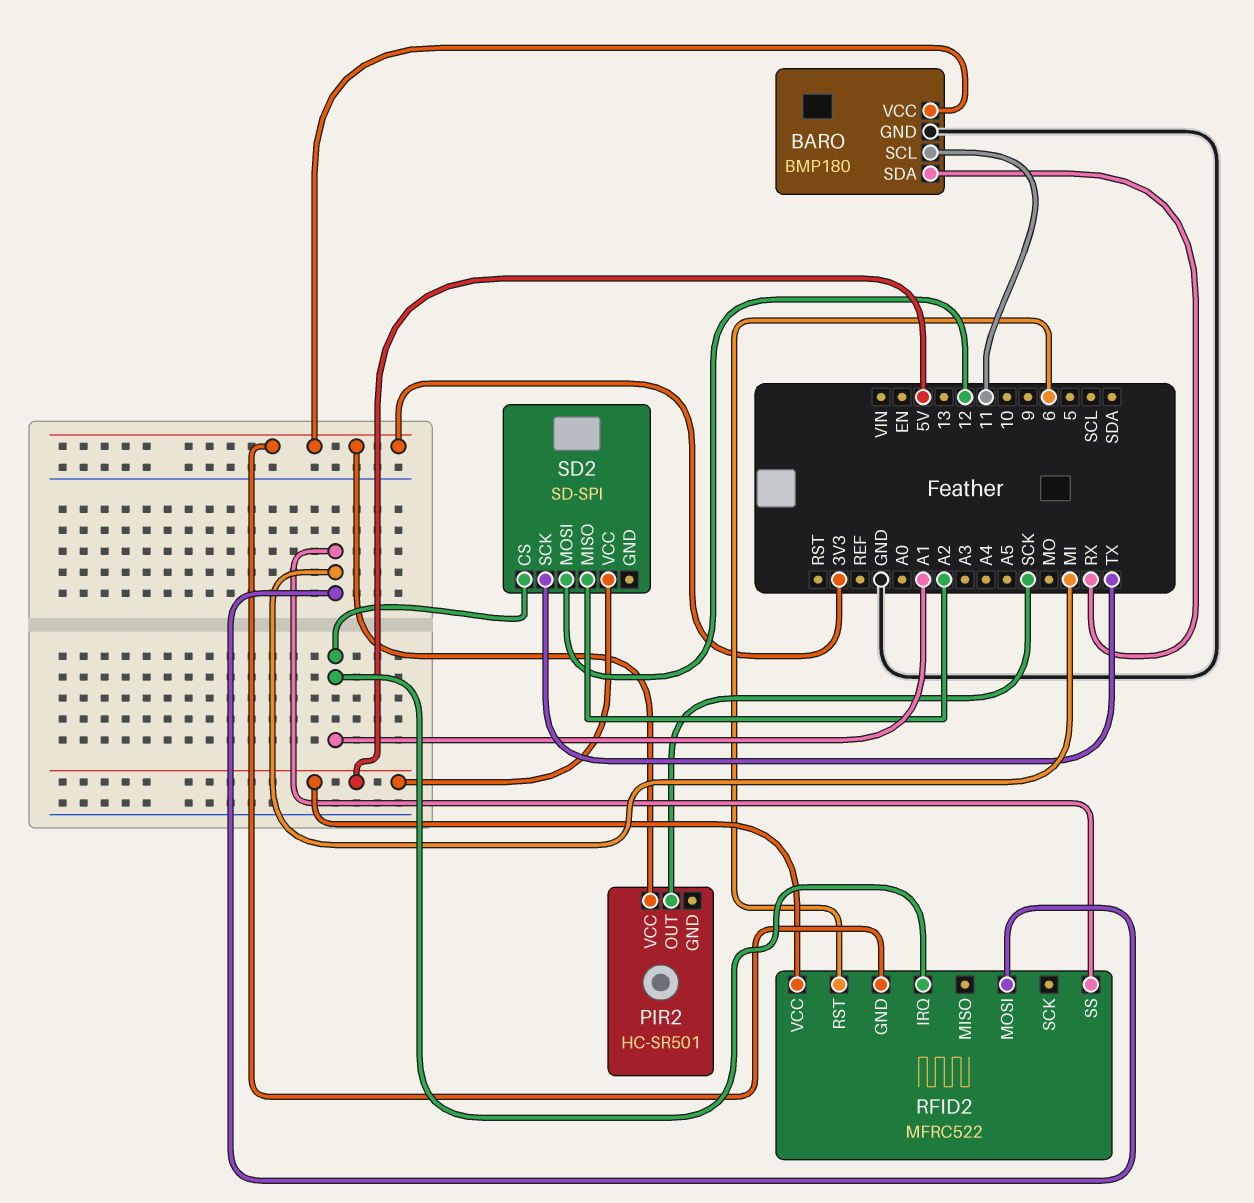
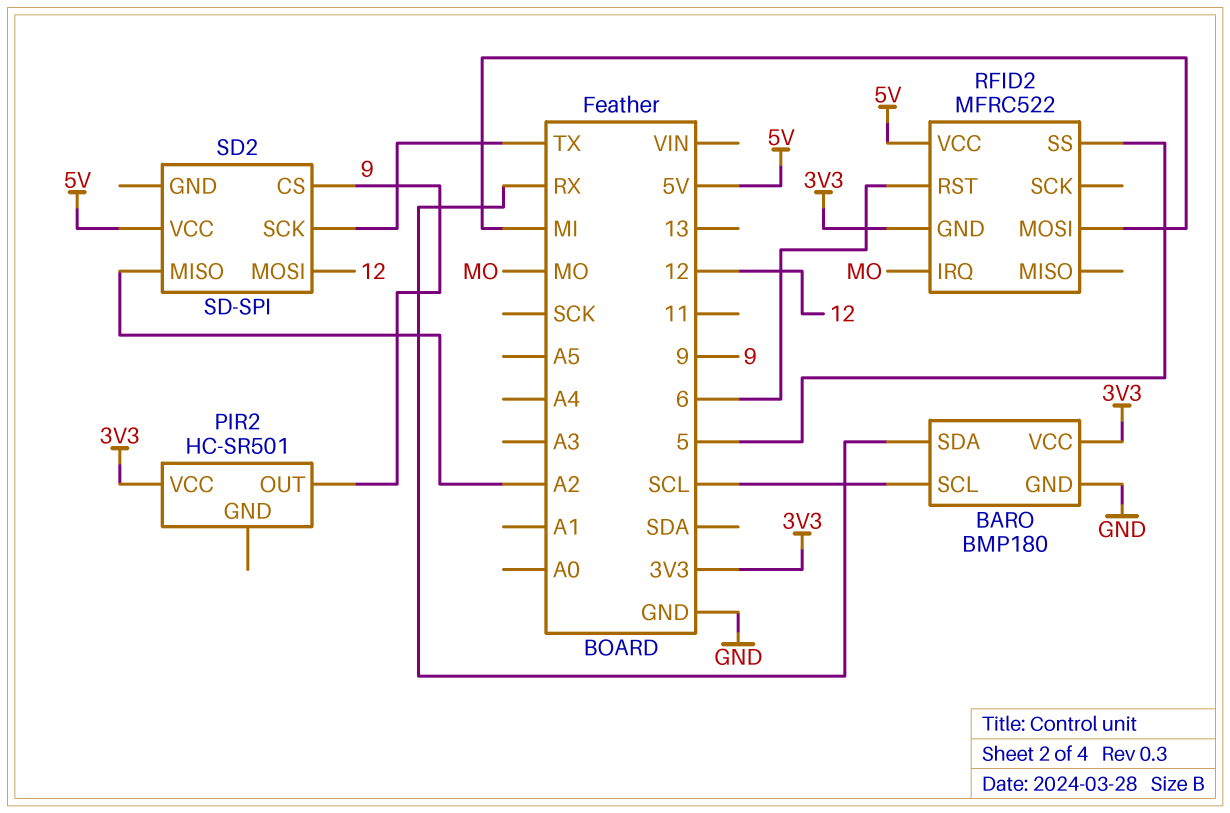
BARO pin SCL: 11 -> SCL
PIR2 pin OUT: SCK -> 9
RFID2 pin IRQ: A1 -> MO
RFID2 pin SS: MI -> 5
SD2 pin CS: A1 -> 9

